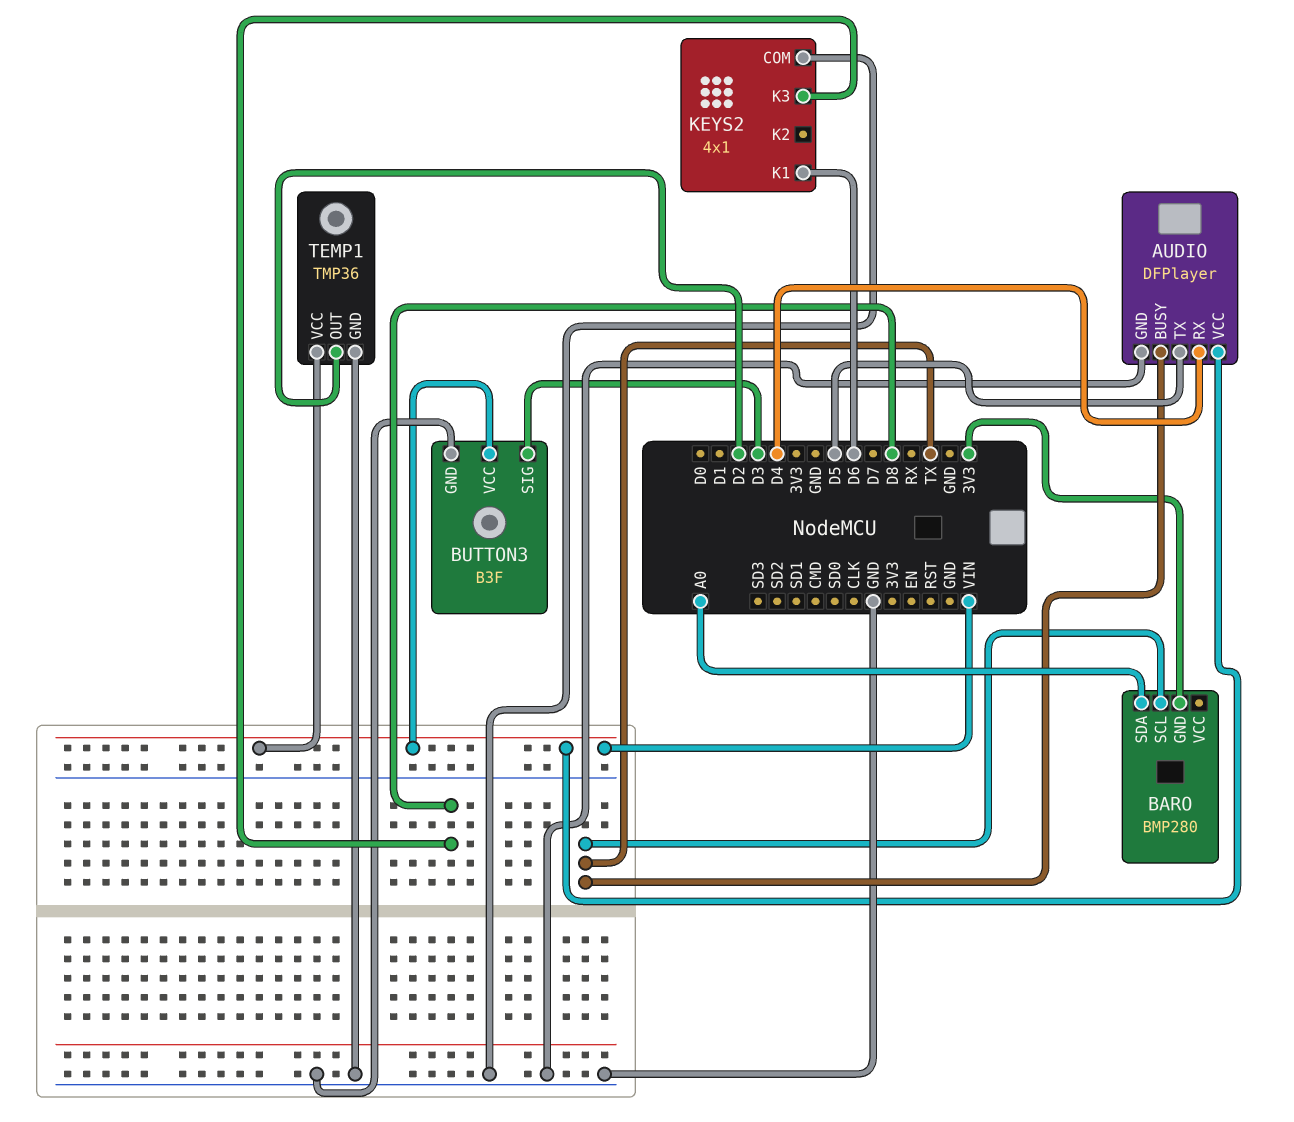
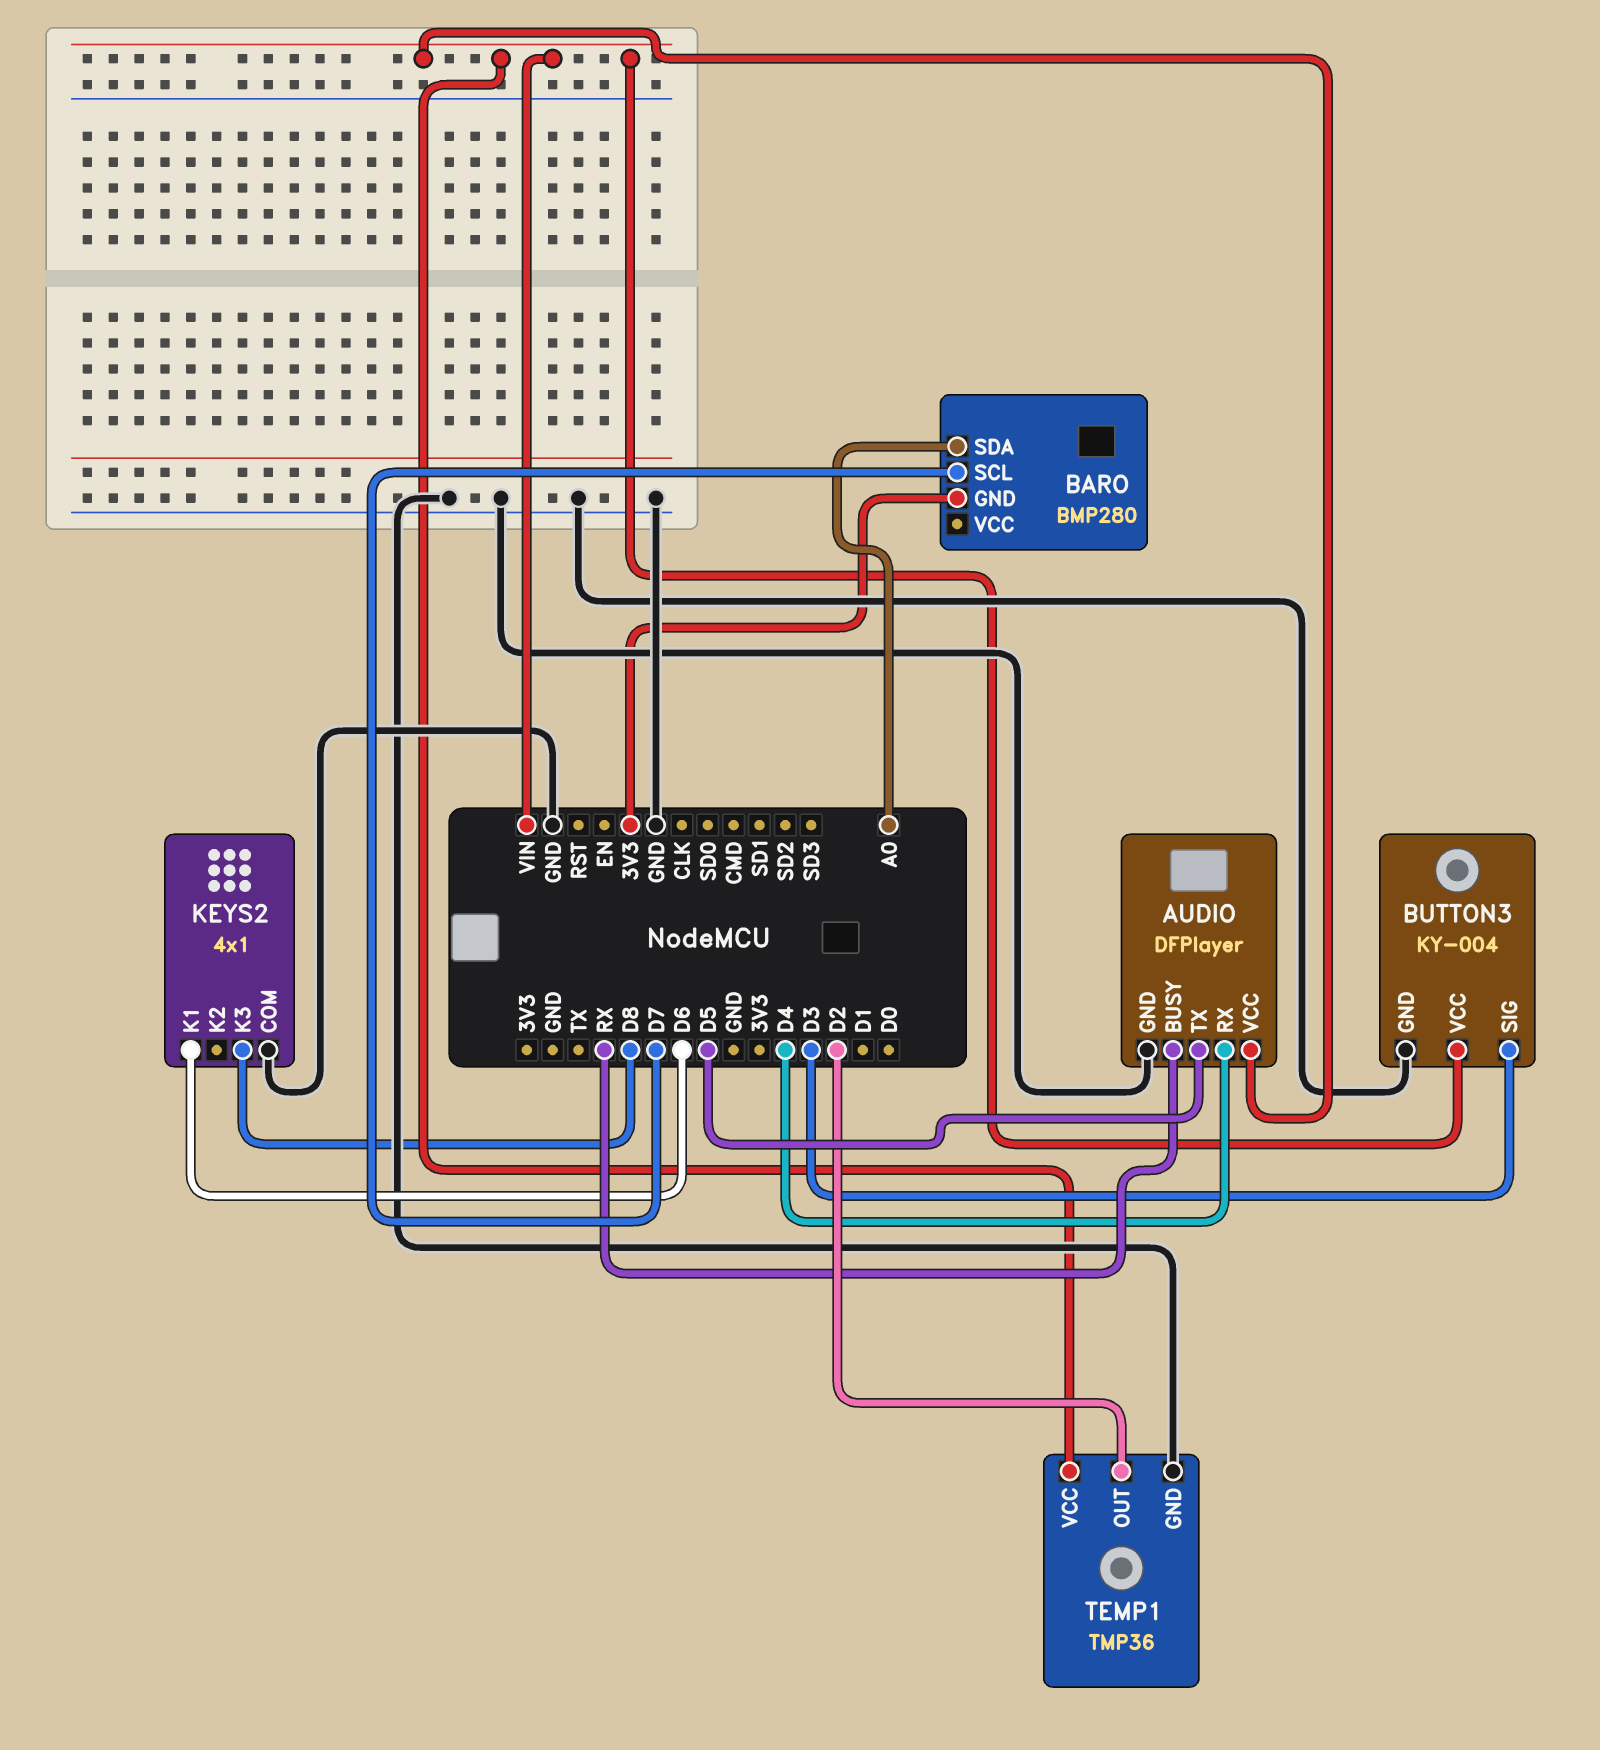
AUDIO pin BUSY: TX -> RX
BARO pin SCL: TX -> D7
BUTTON3: B3F -> KY-004

